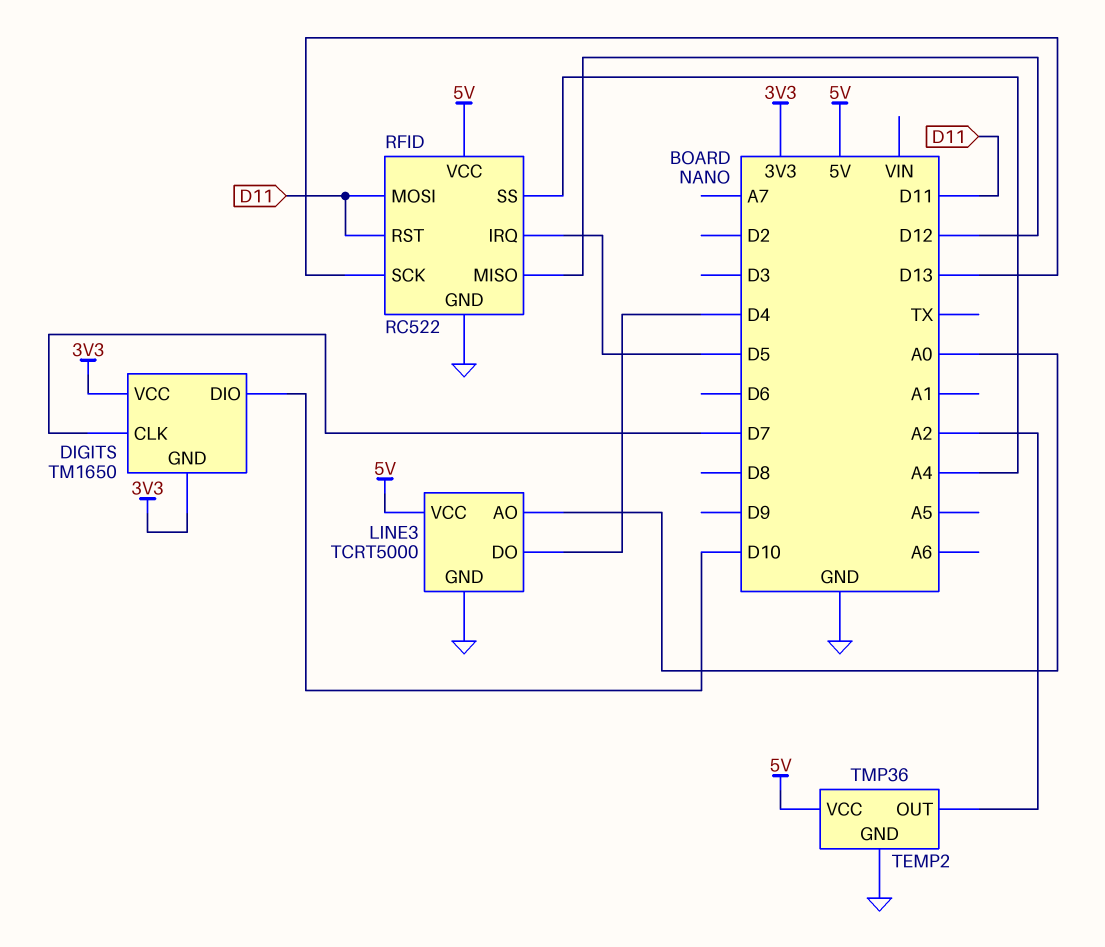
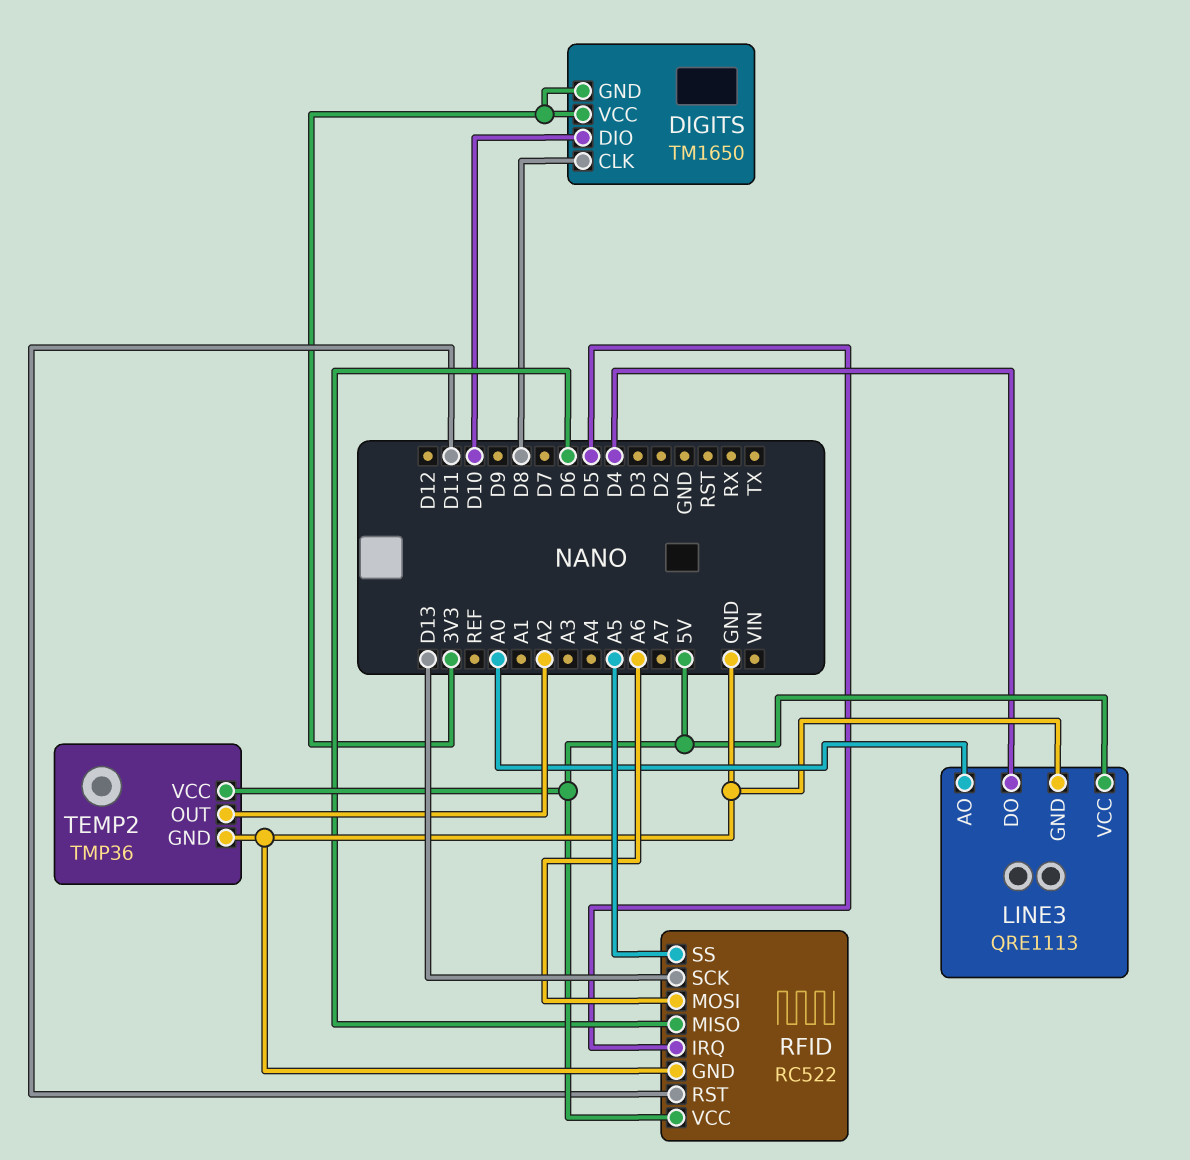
DIGITS pin CLK: D7 -> D8
LINE3: TCRT5000 -> QRE1113
RFID pin MISO: D12 -> D6
RFID pin MOSI: D11 -> A6
RFID pin SS: A4 -> A5

